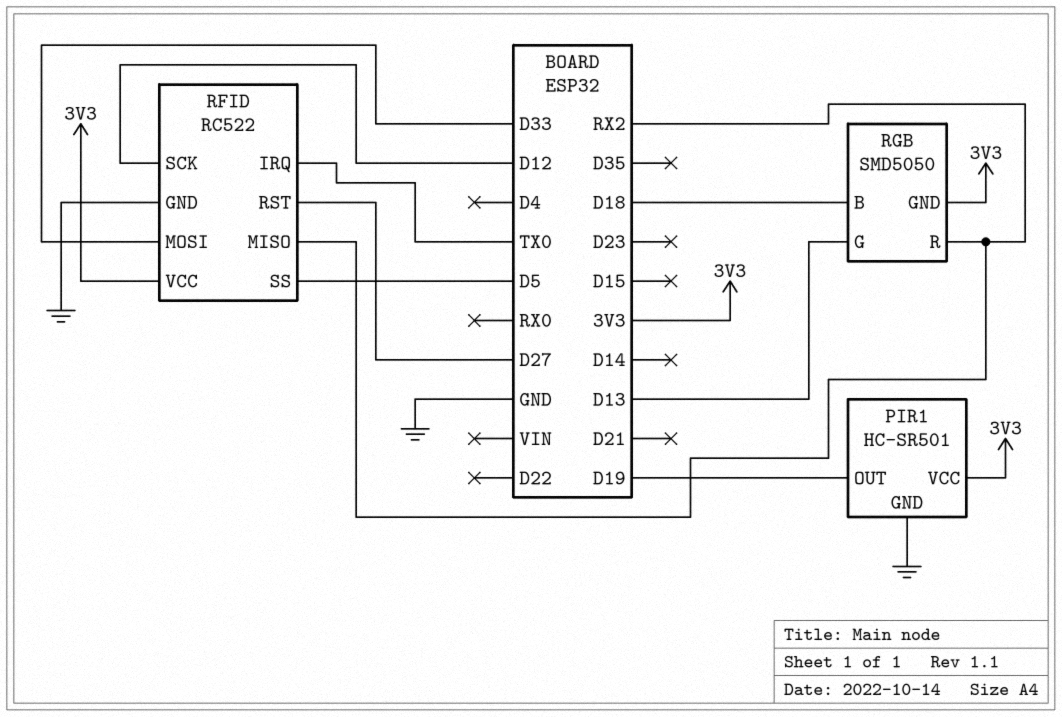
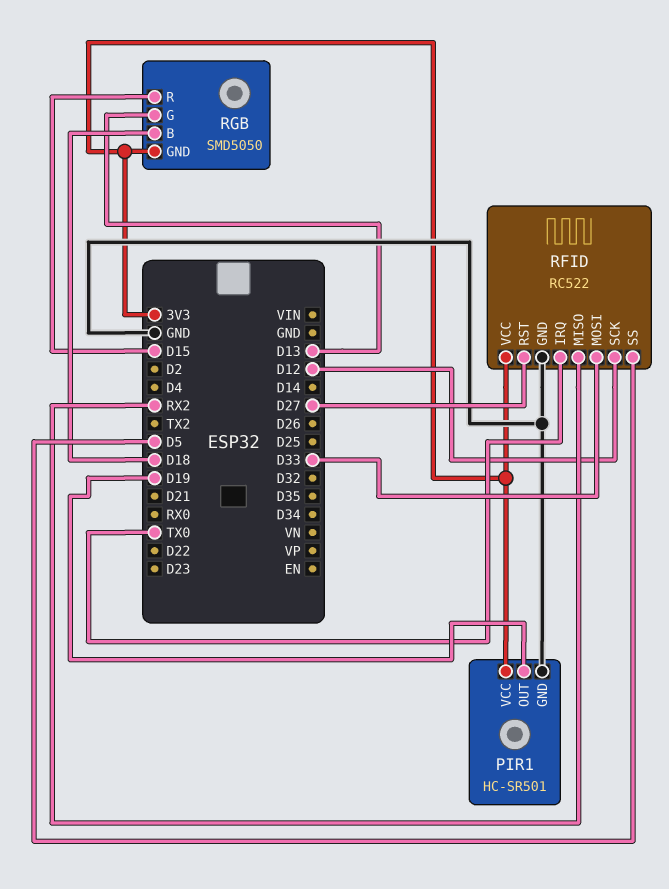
RGB pin R: RX2 -> D15

